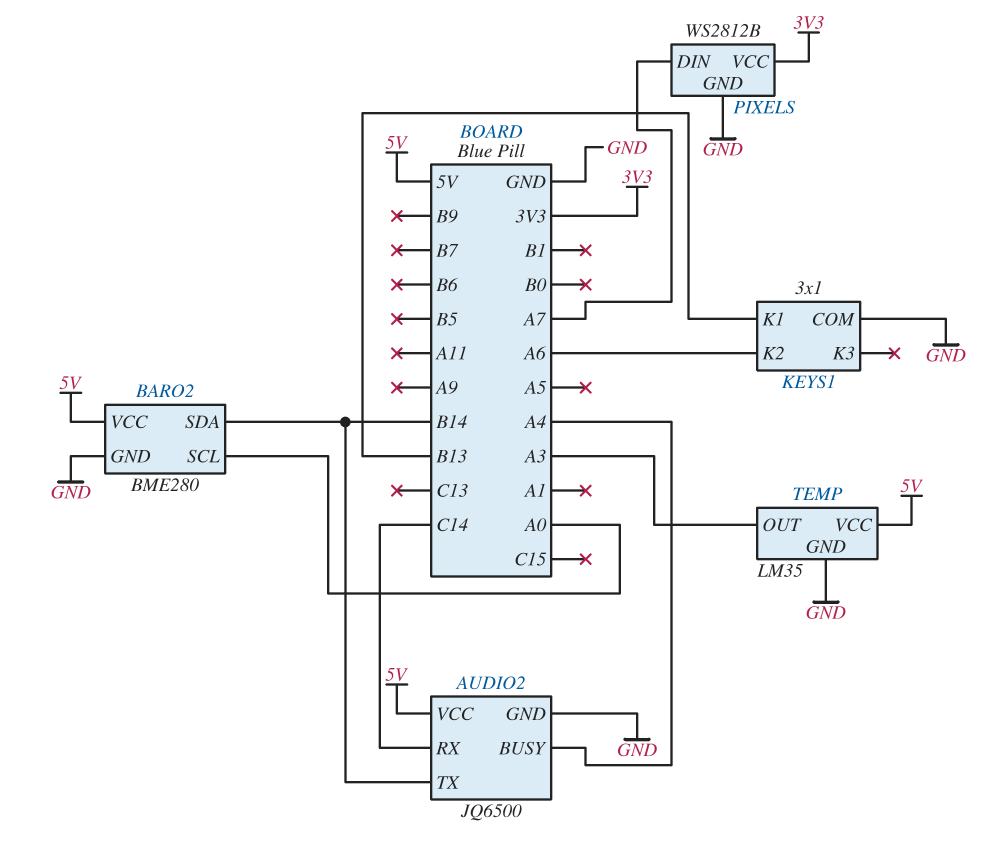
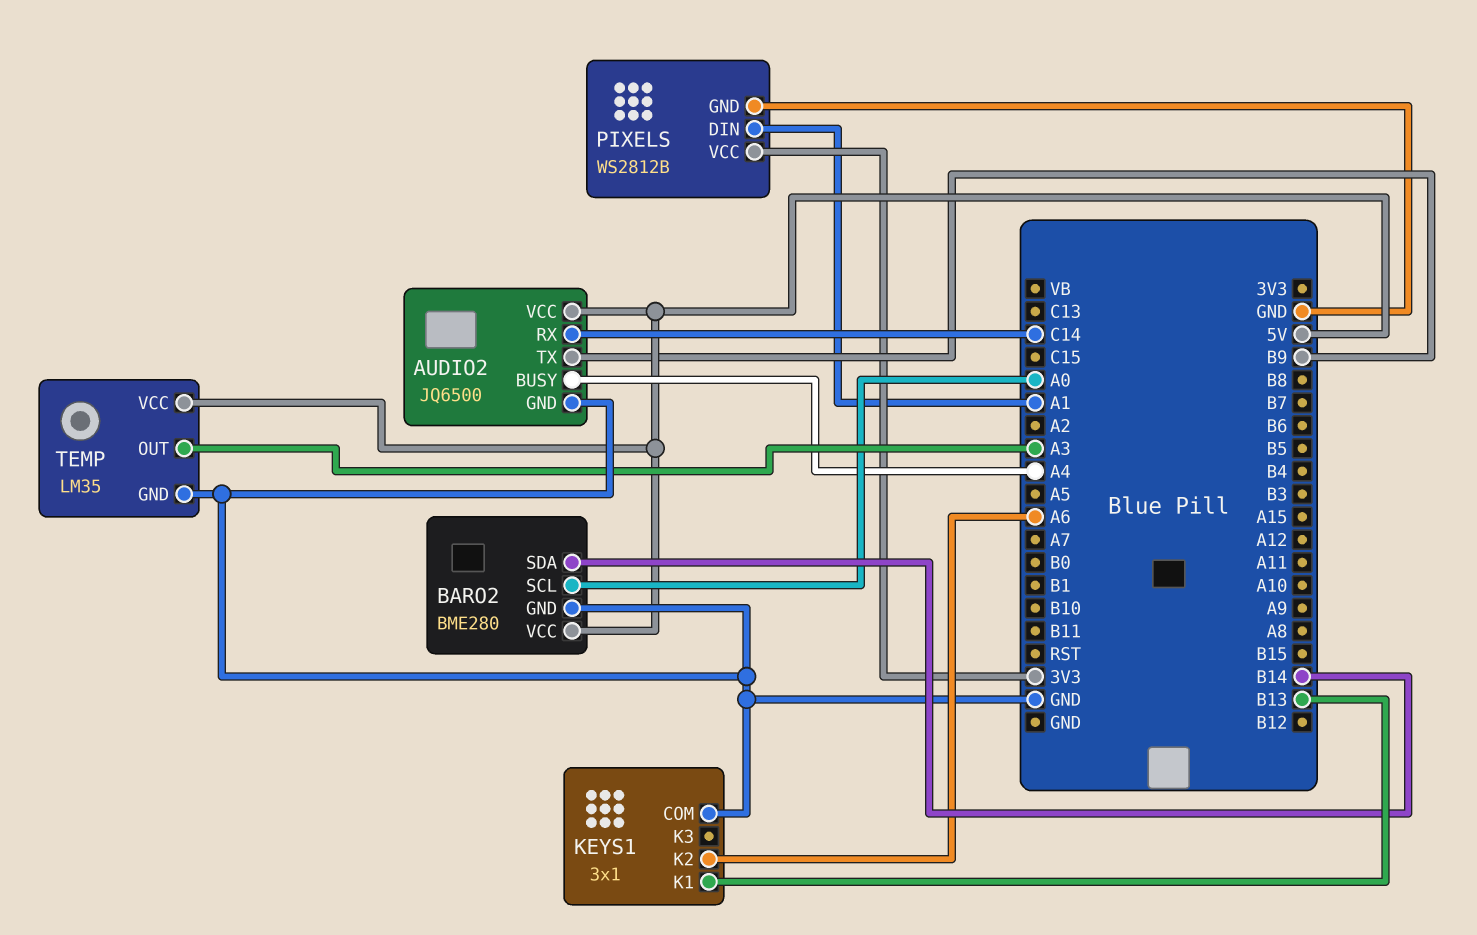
AUDIO2 pin TX: B14 -> B9
PIXELS pin DIN: A7 -> A1

